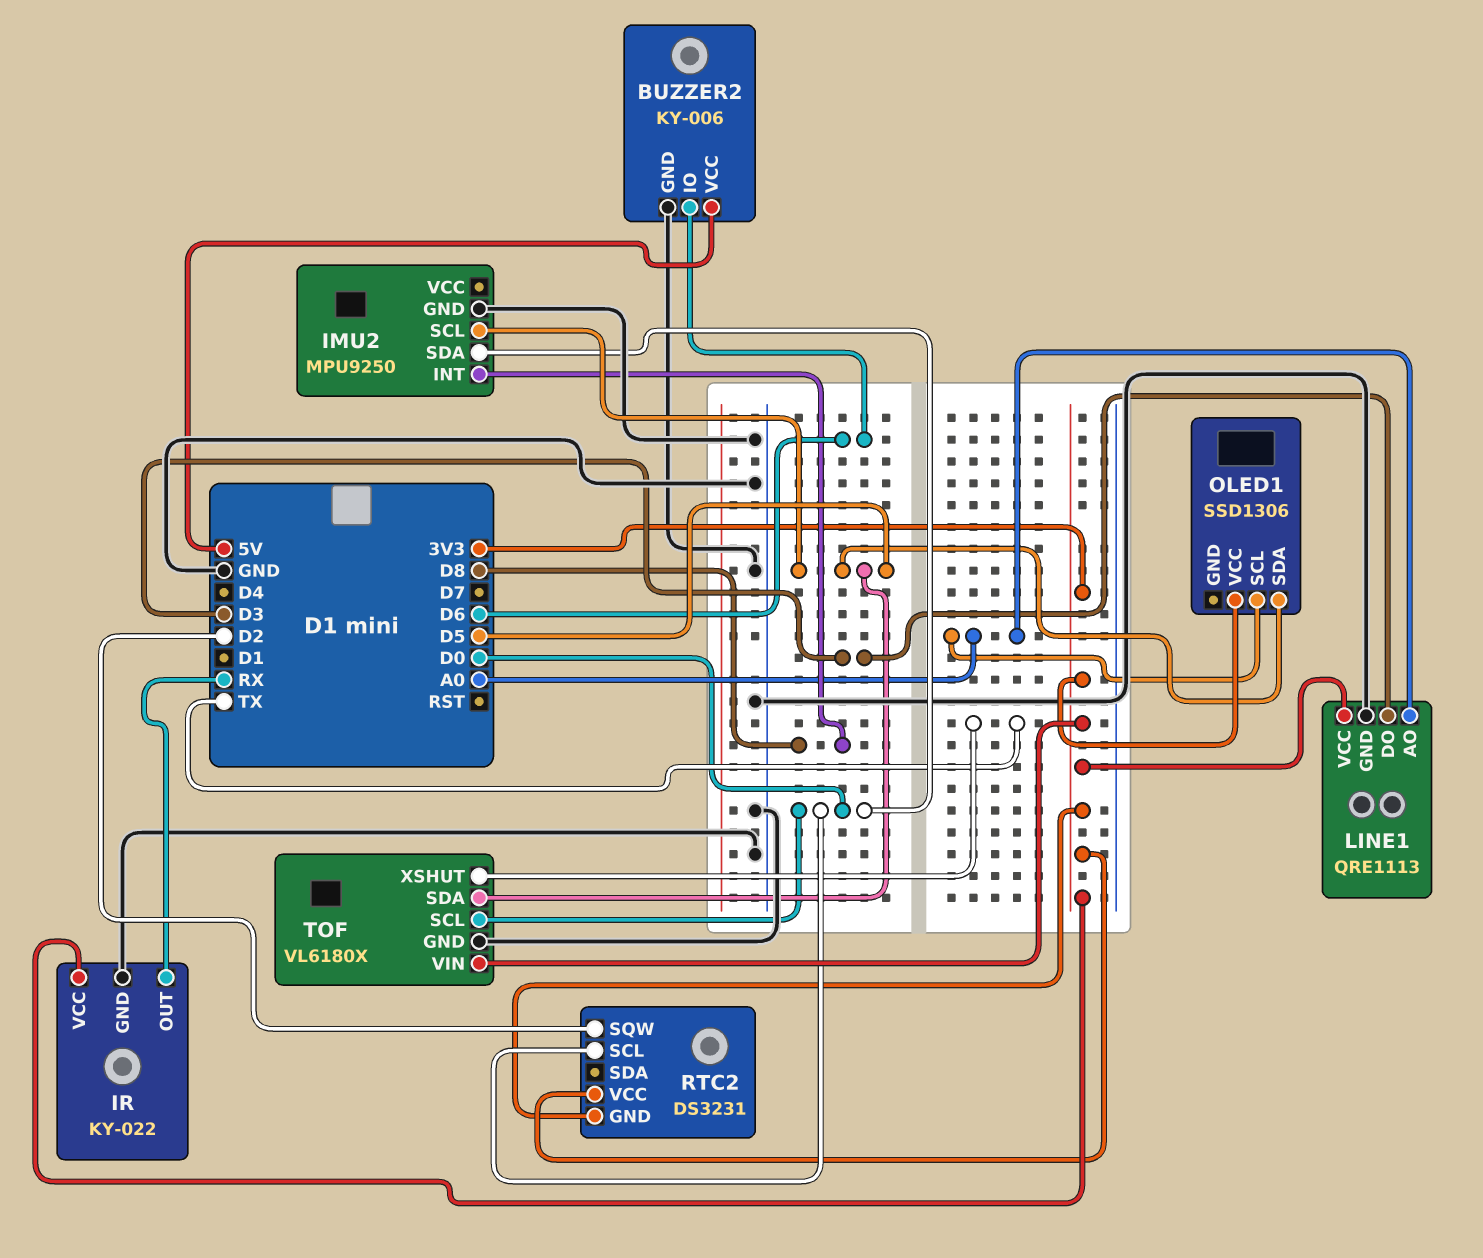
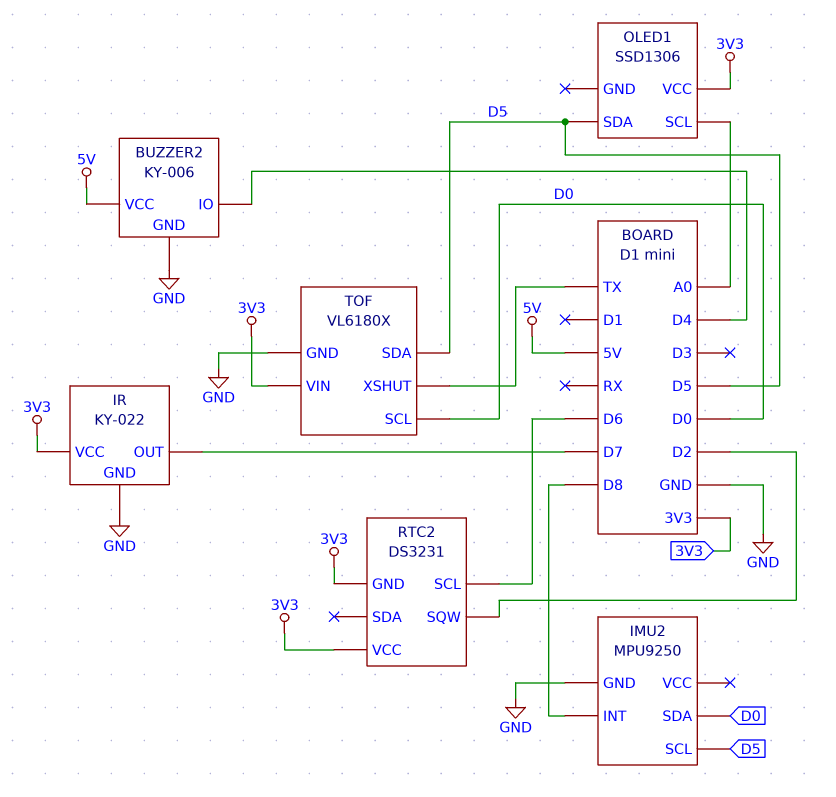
BUZZER2 pin IO: D6 -> D4
IR pin OUT: RX -> D7
LINE1: QRE1113 -> none
LINE1 pin AO: A0 -> none
LINE1 pin DO: D3 -> none
LINE1 pin GND: GND -> none
LINE1 pin VCC: 3V3 -> none
RTC2 pin SCL: D0 -> D6

